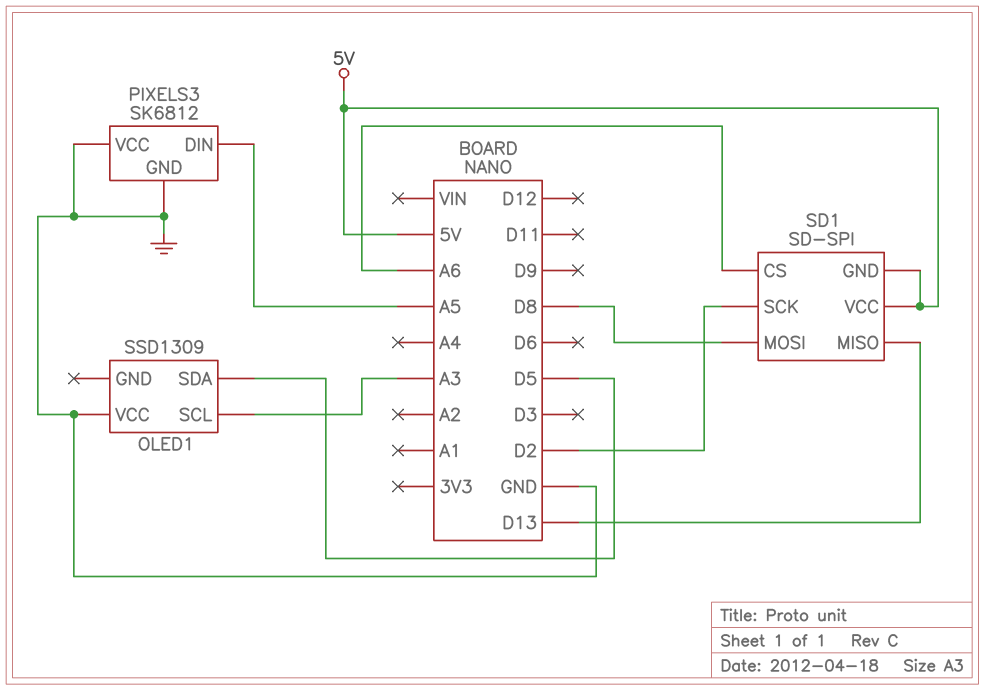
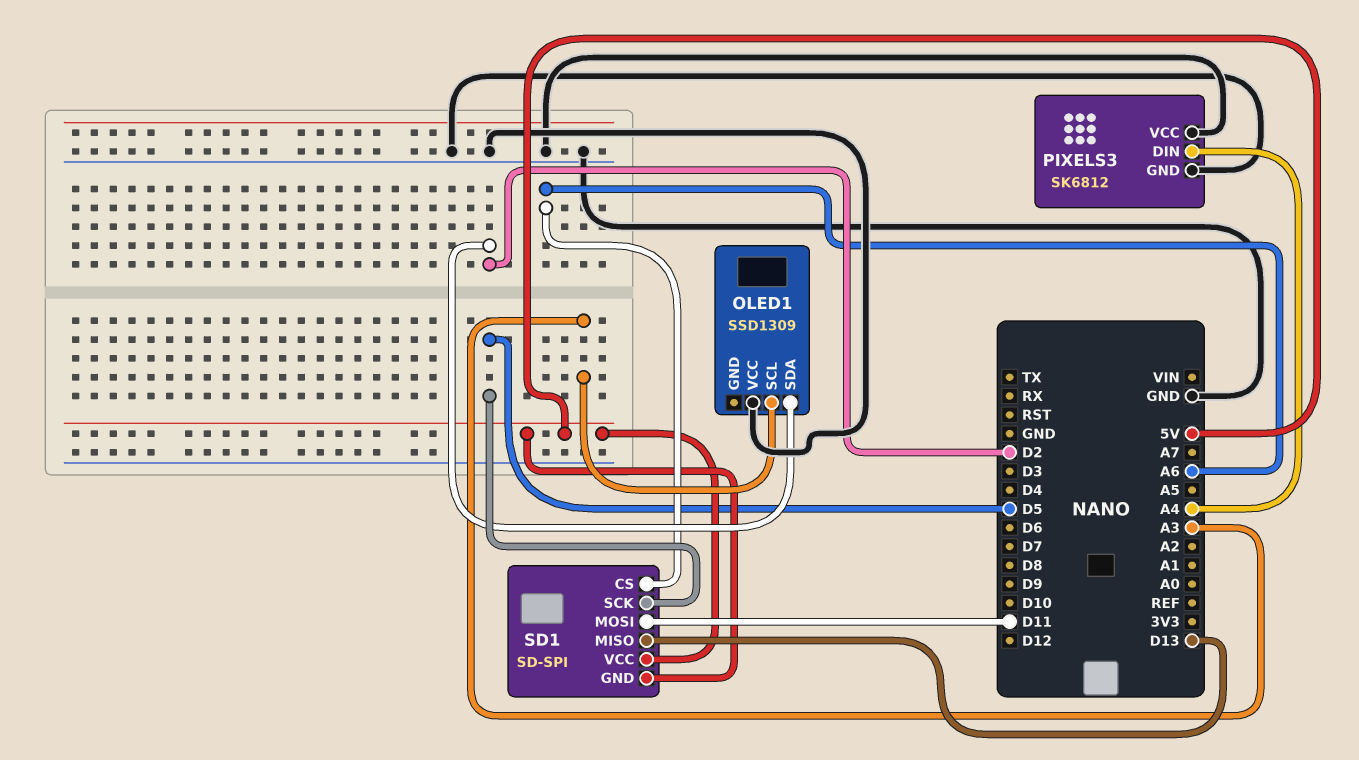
OLED1 pin SDA: D5 -> D2
PIXELS3 pin DIN: A5 -> A4
SD1 pin MOSI: D8 -> D11
SD1 pin SCK: D2 -> D5

